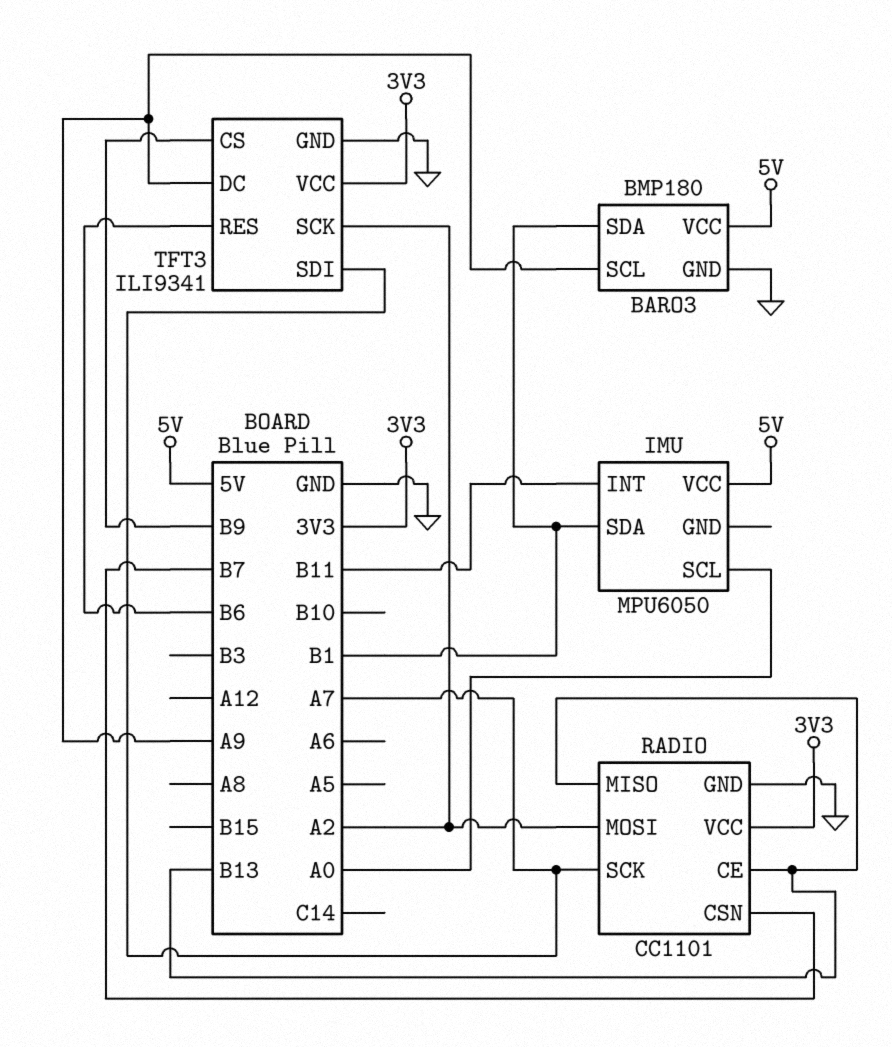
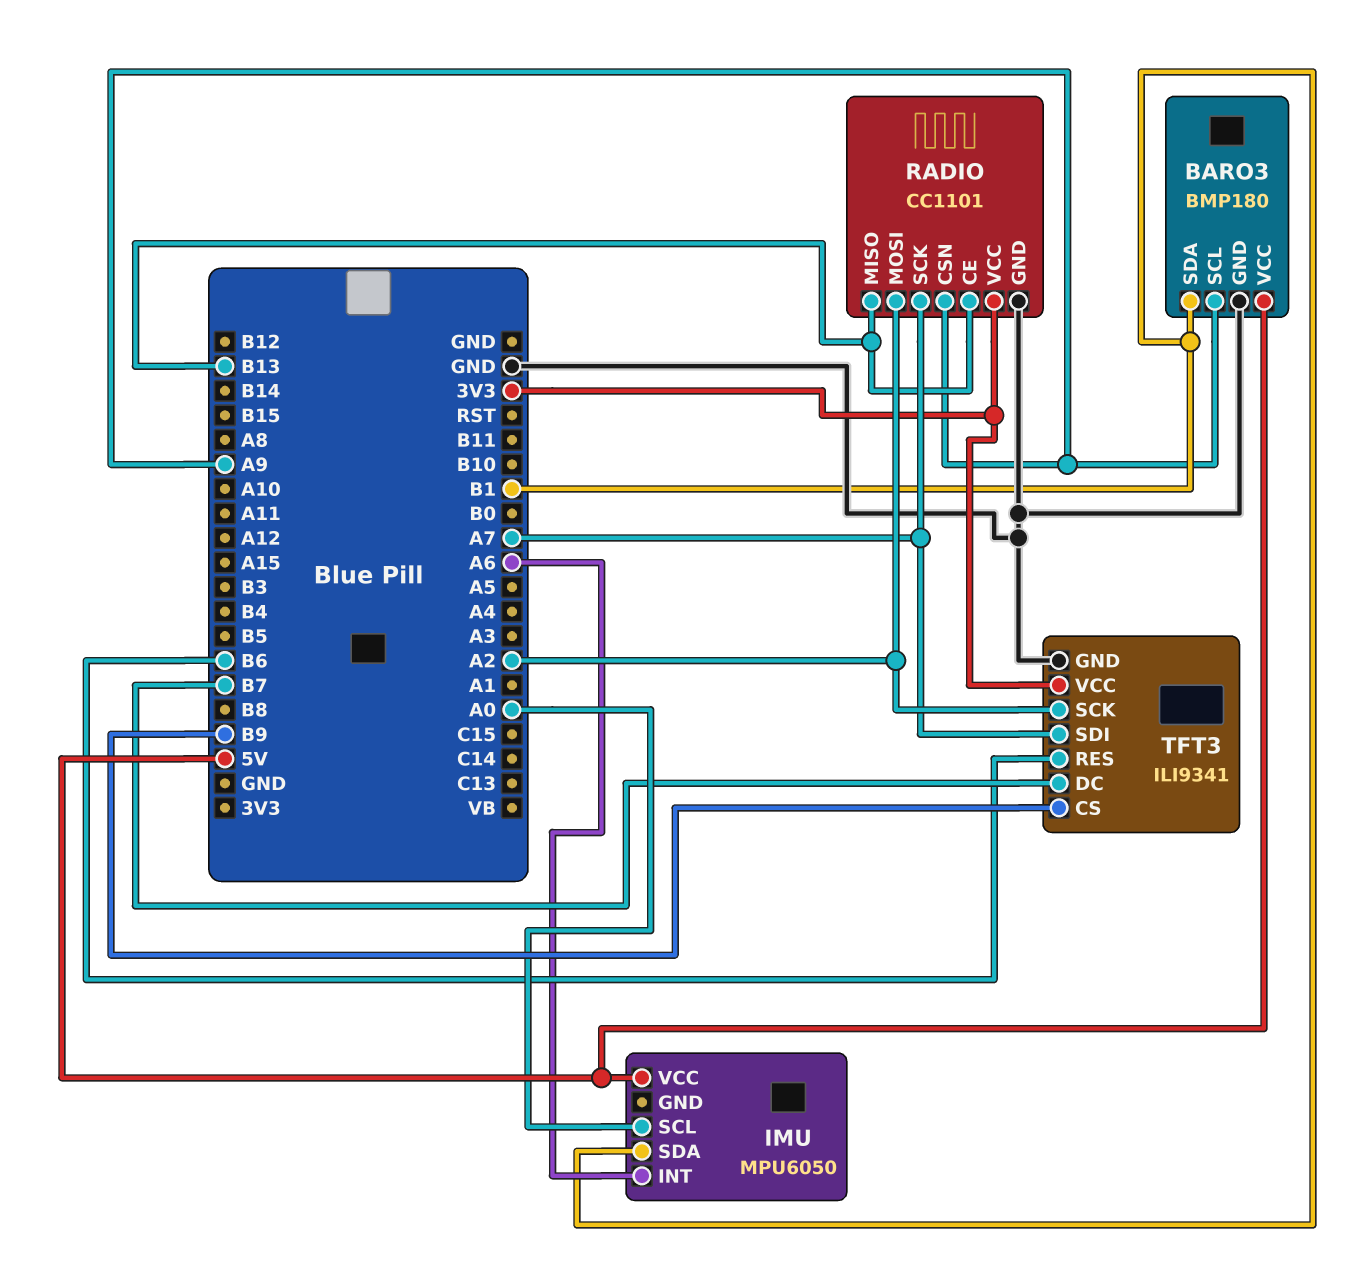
IMU pin INT: B11 -> A6
RADIO pin CSN: B7 -> A9
TFT3 pin DC: A9 -> B7

